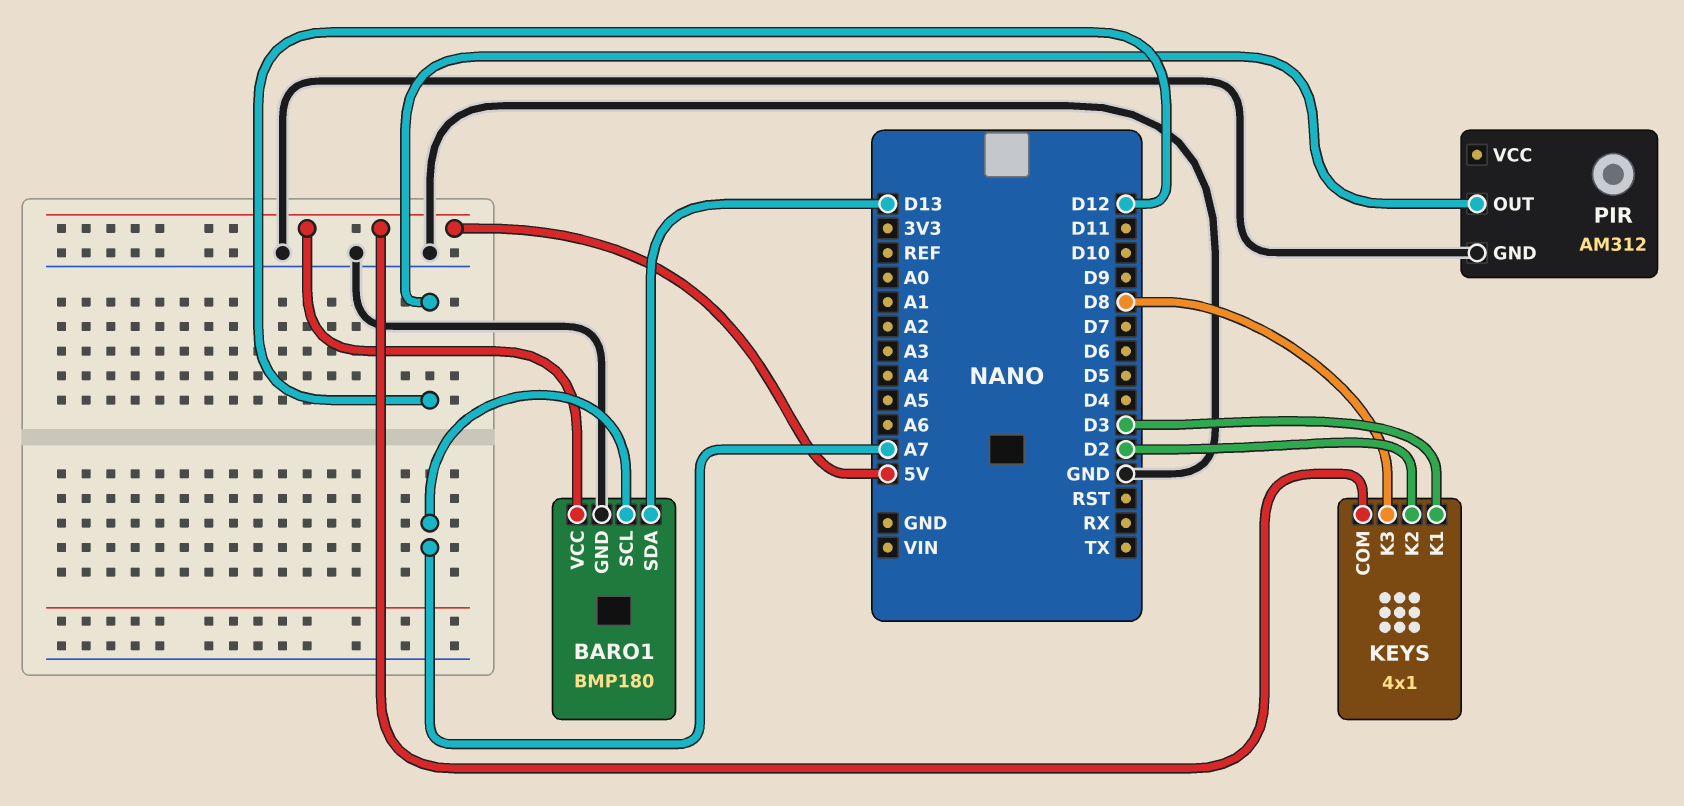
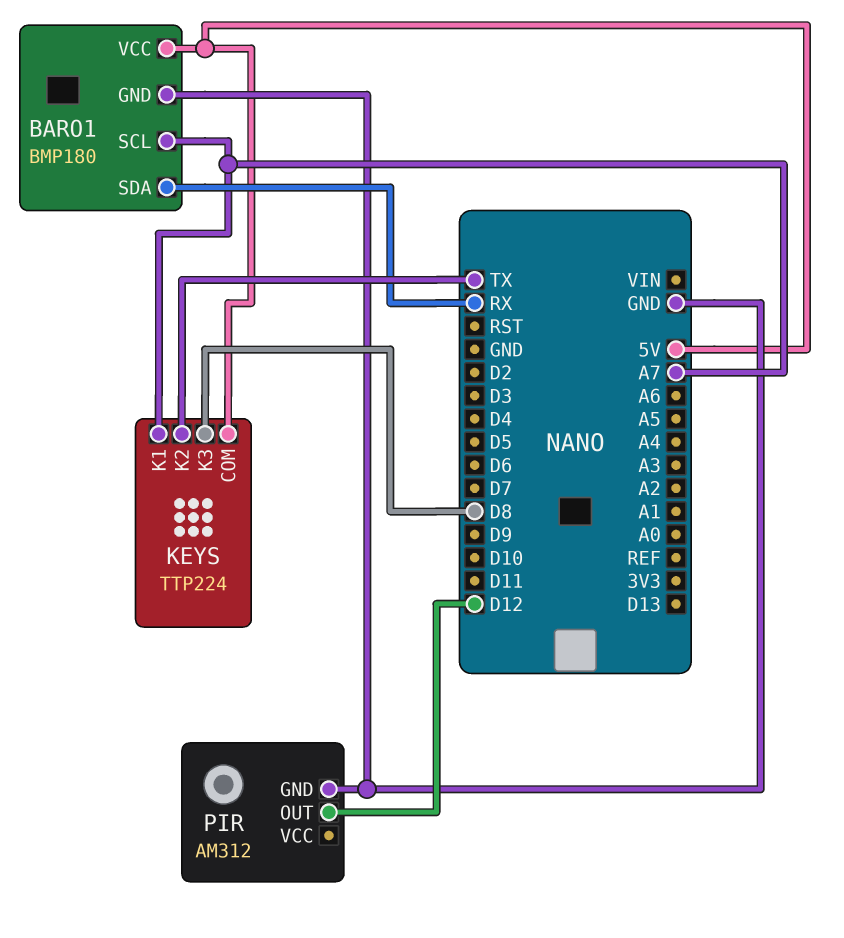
BARO1 pin SDA: D13 -> RX
KEYS: 4x1 -> TTP224
KEYS pin K1: D3 -> A7
KEYS pin K2: D2 -> TX

